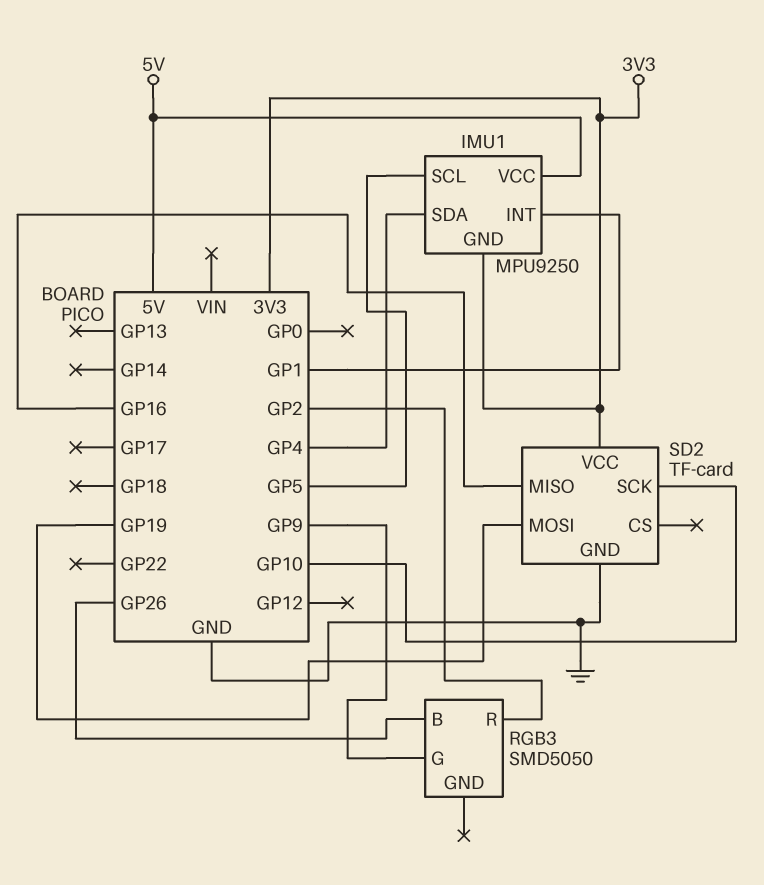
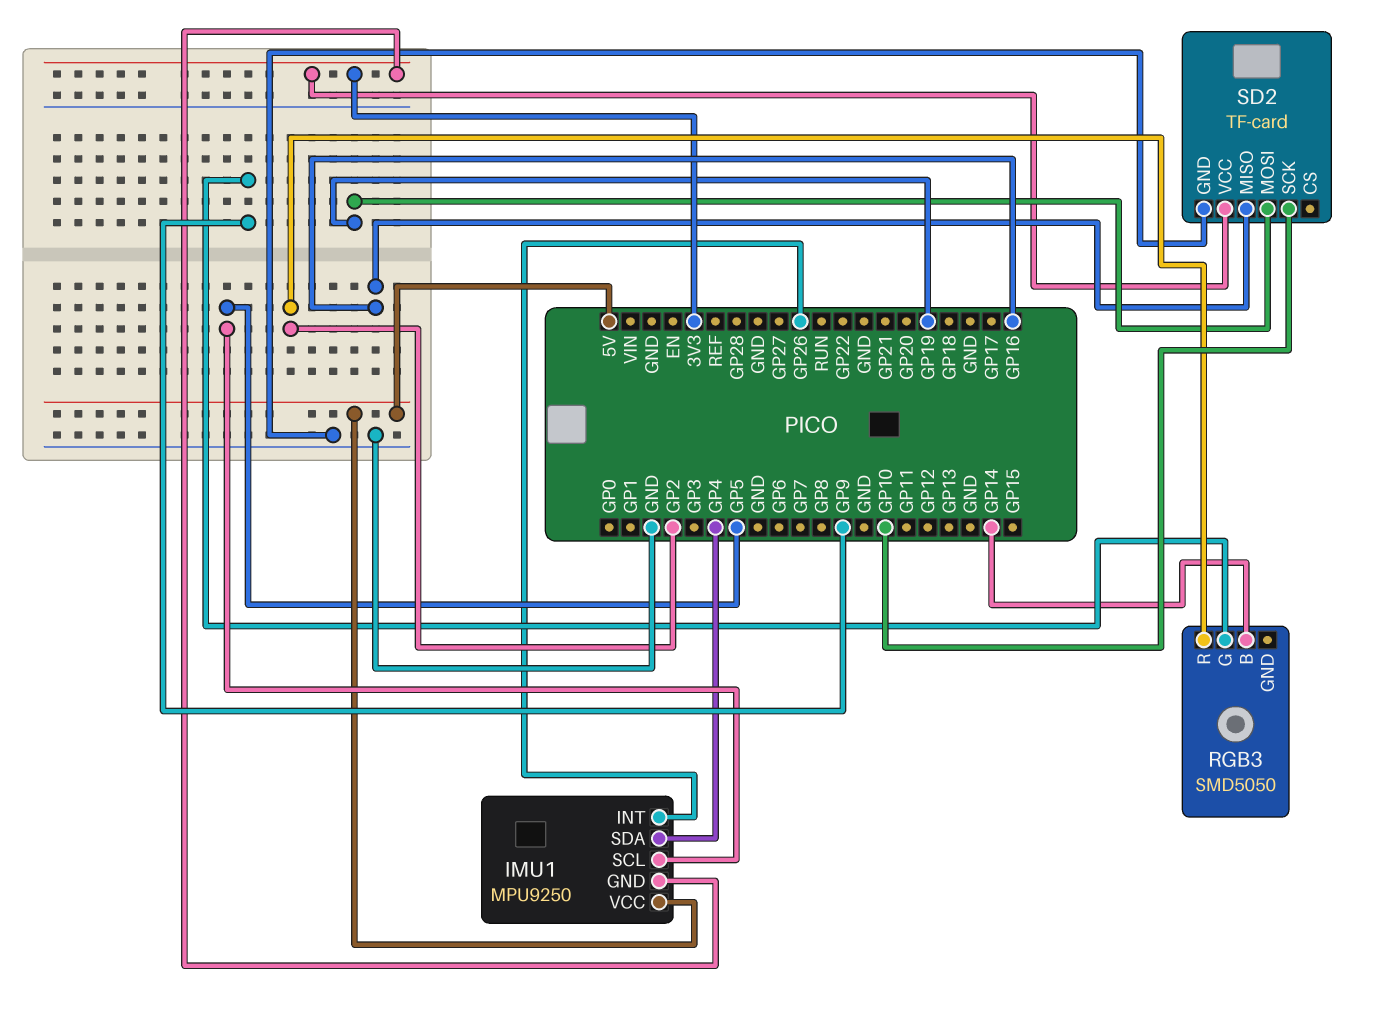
IMU1 pin INT: GP1 -> GP26
RGB3 pin B: GP26 -> GP14

